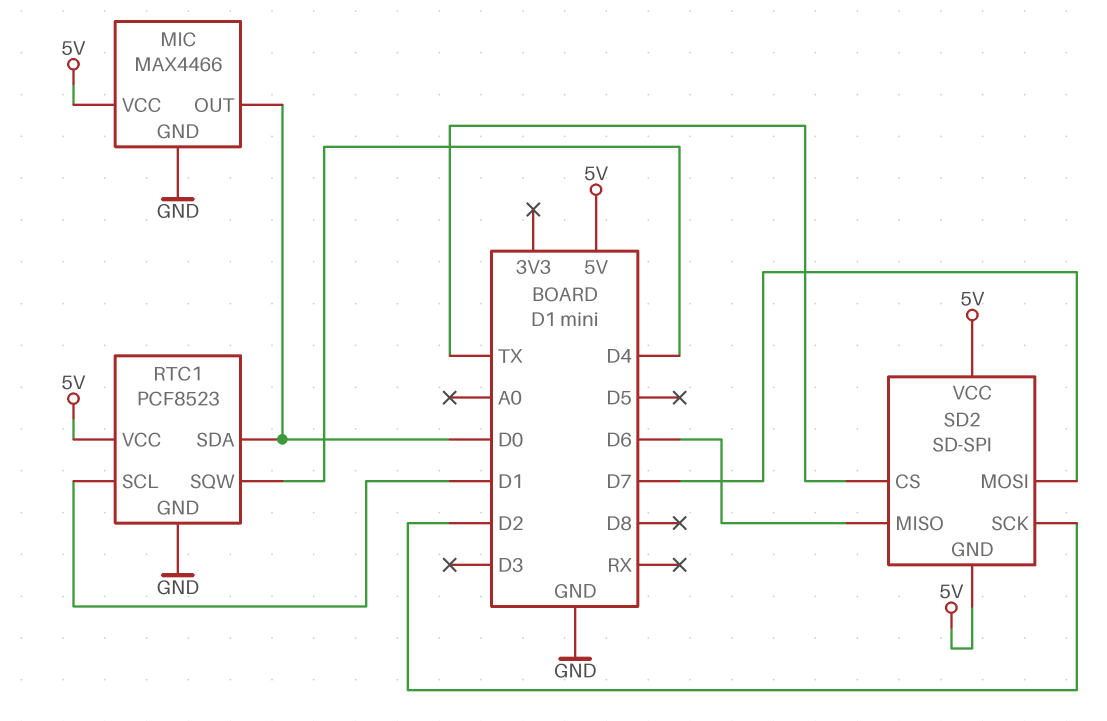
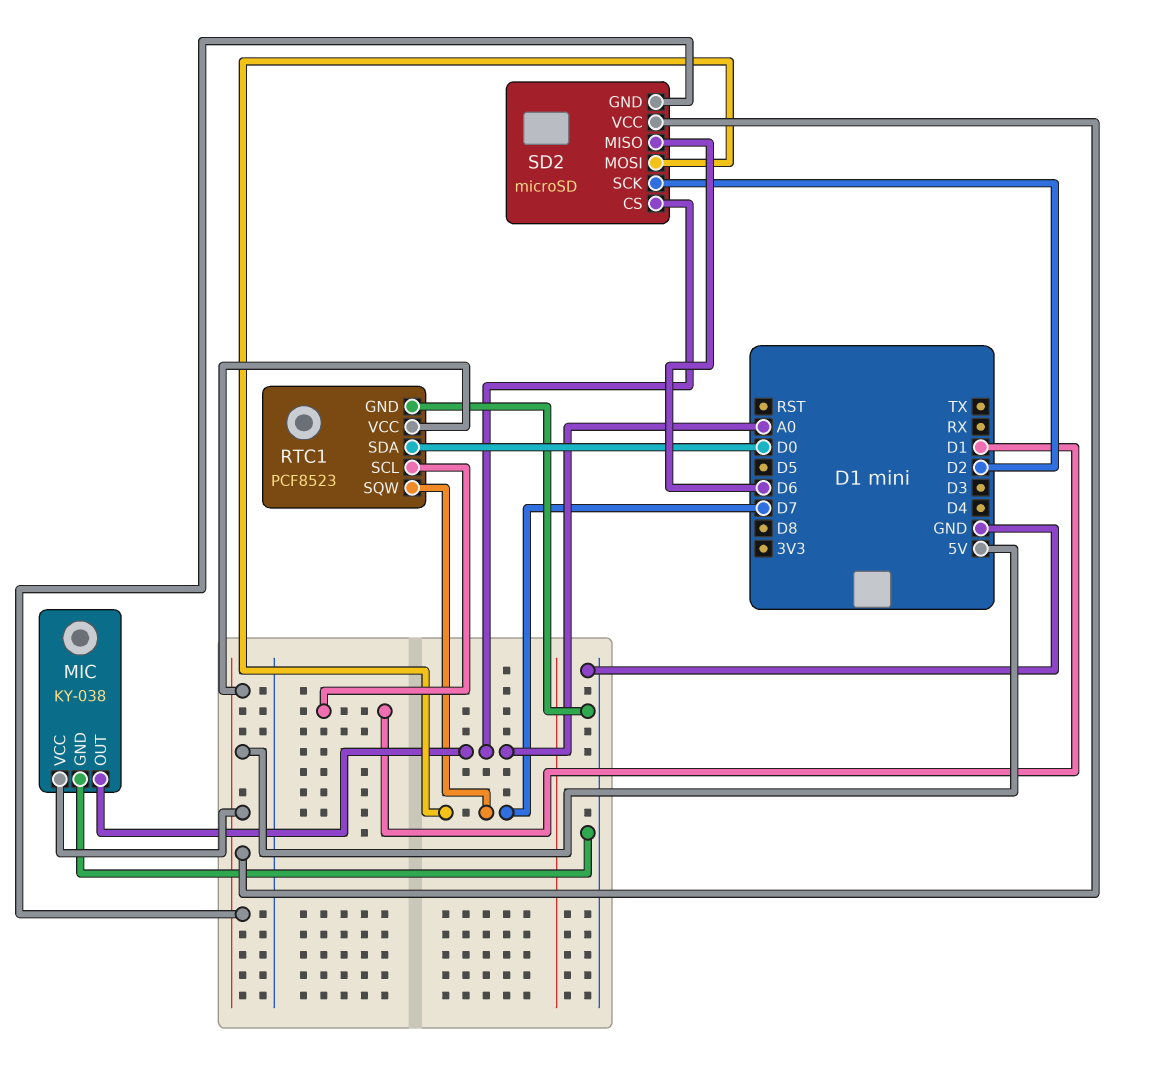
MIC: MAX4466 -> KY-038
MIC pin OUT: D0 -> A0
RTC1 pin SQW: D4 -> D7
SD2: SD-SPI -> microSD
SD2 pin CS: TX -> A0

